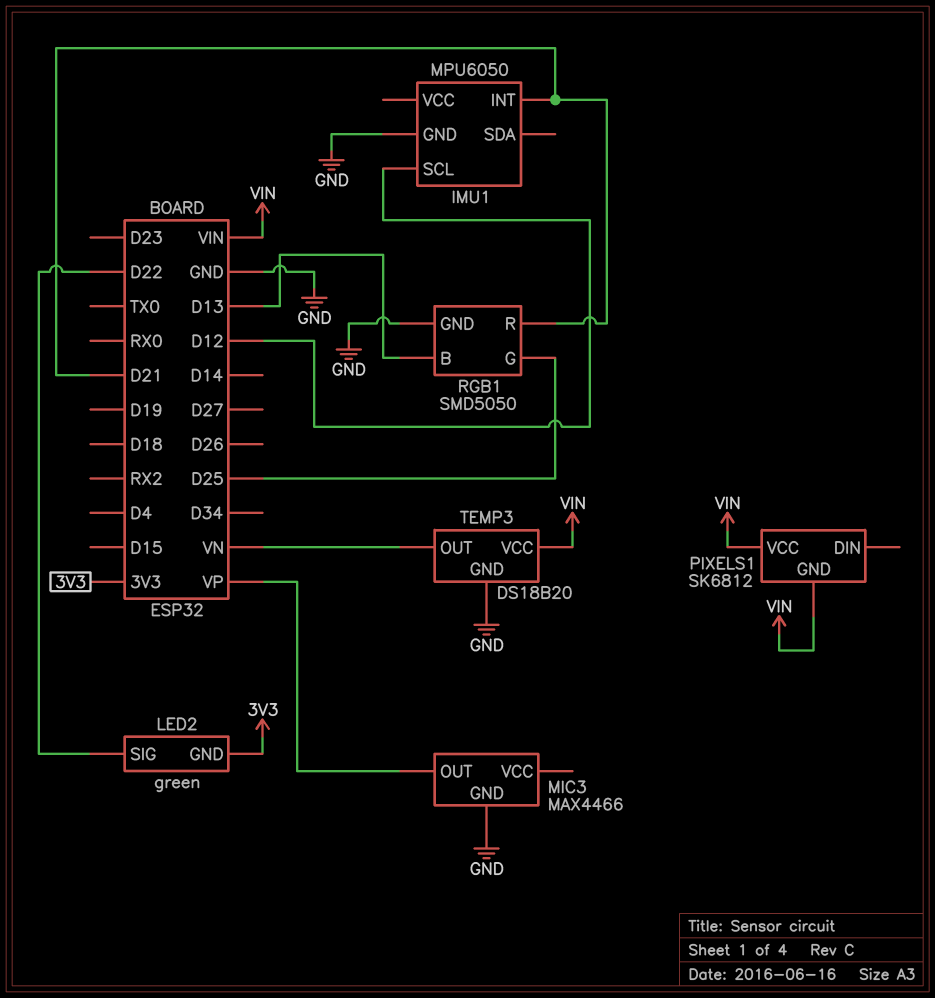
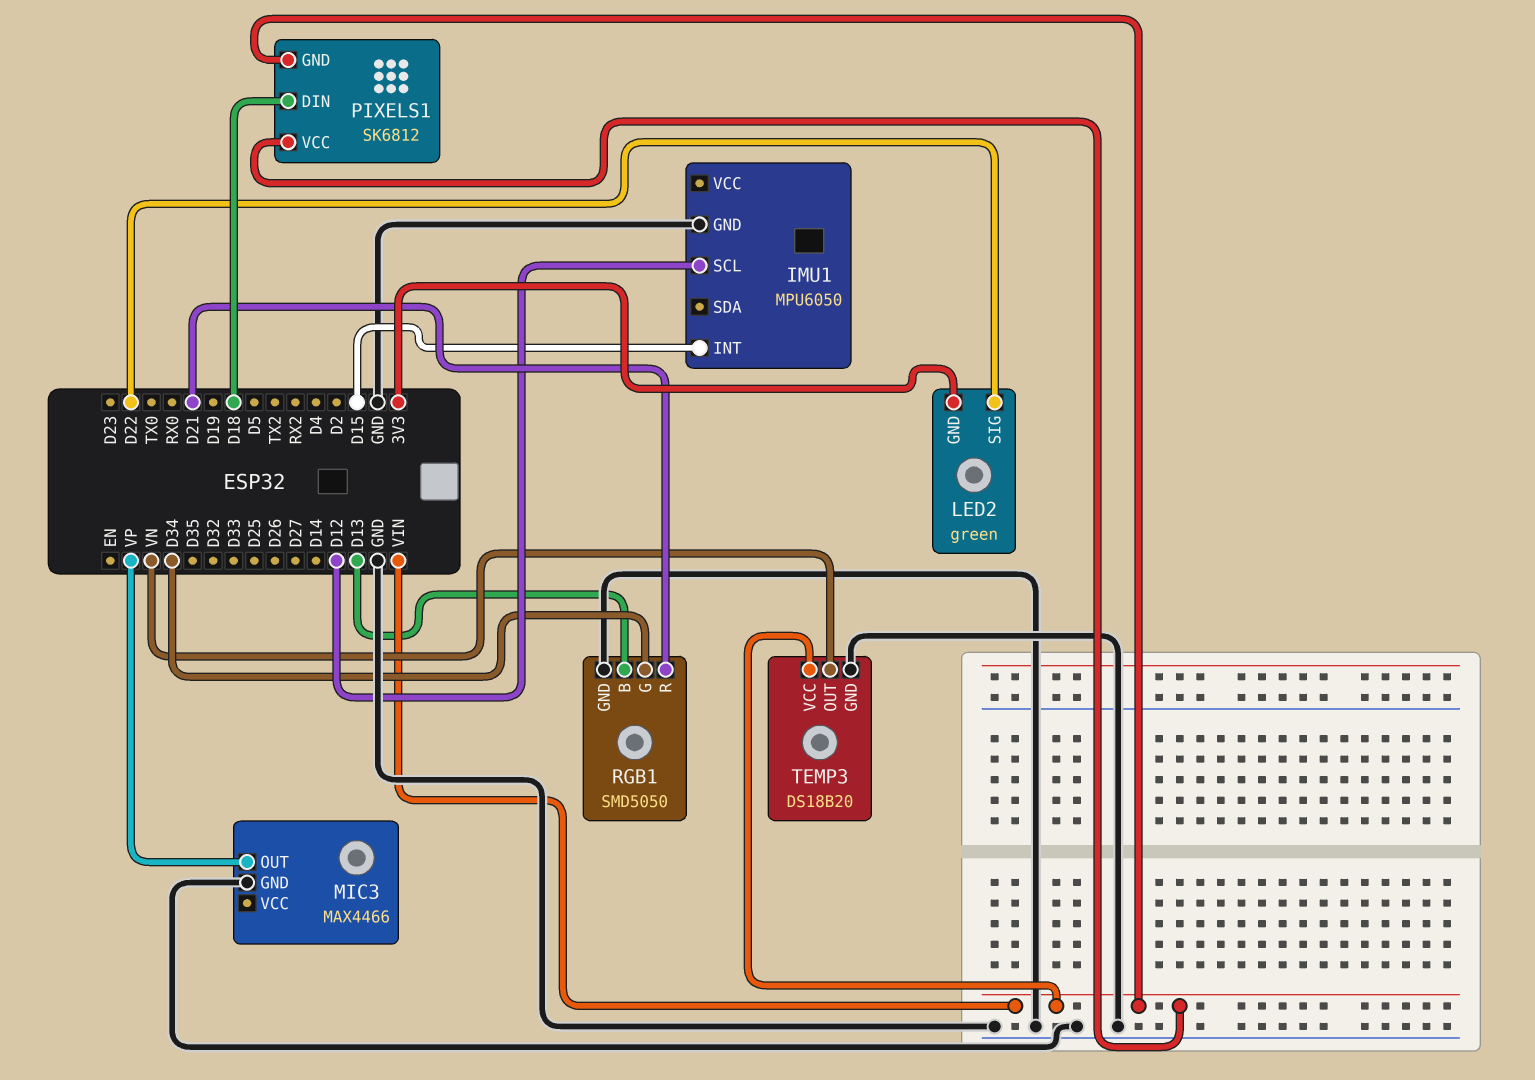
IMU1 pin INT: D21 -> D15
PIXELS1 pin DIN: none -> D18
RGB1 pin G: D25 -> D34

